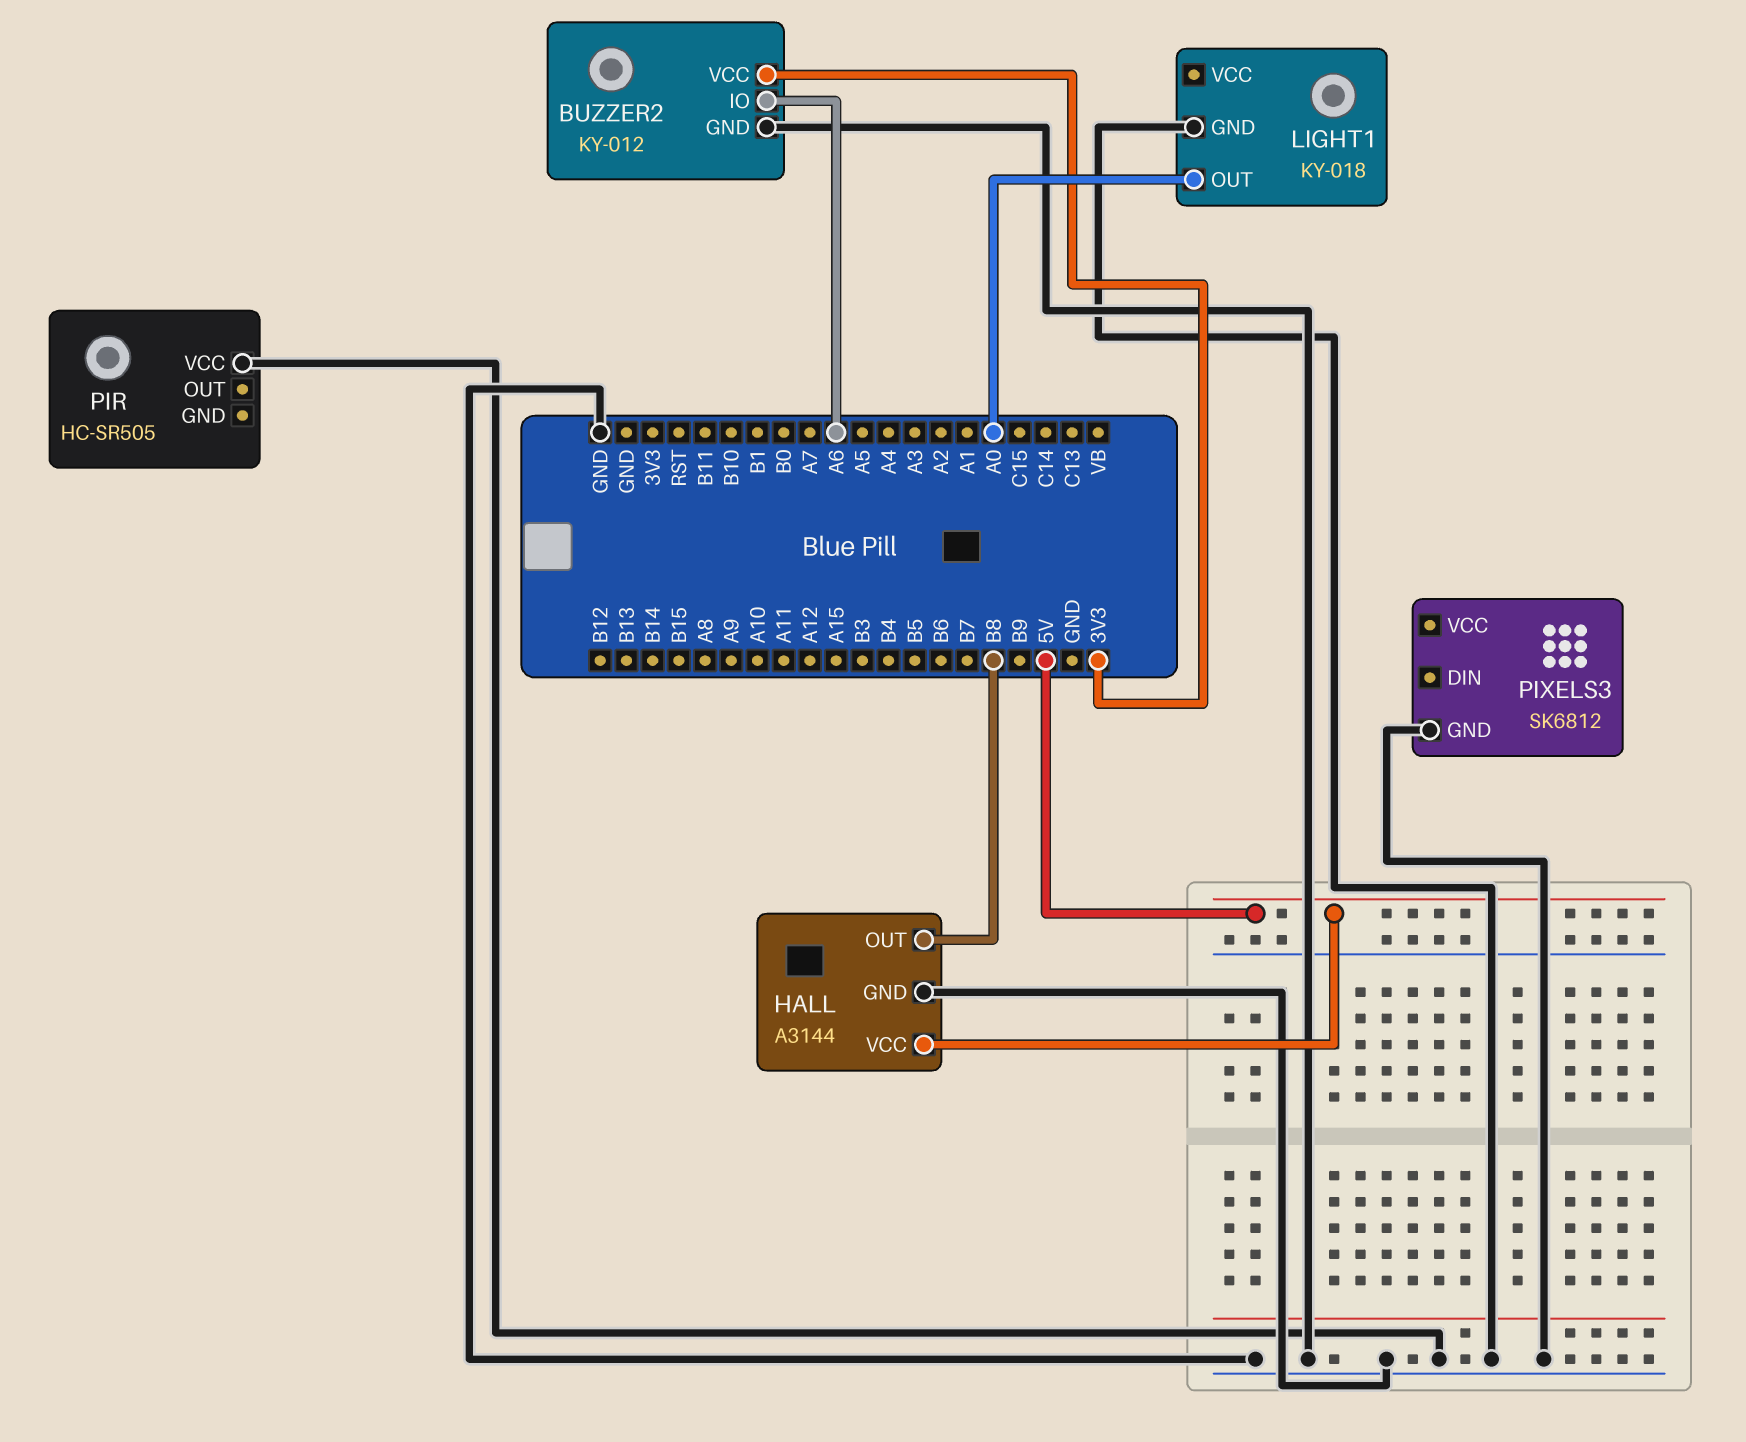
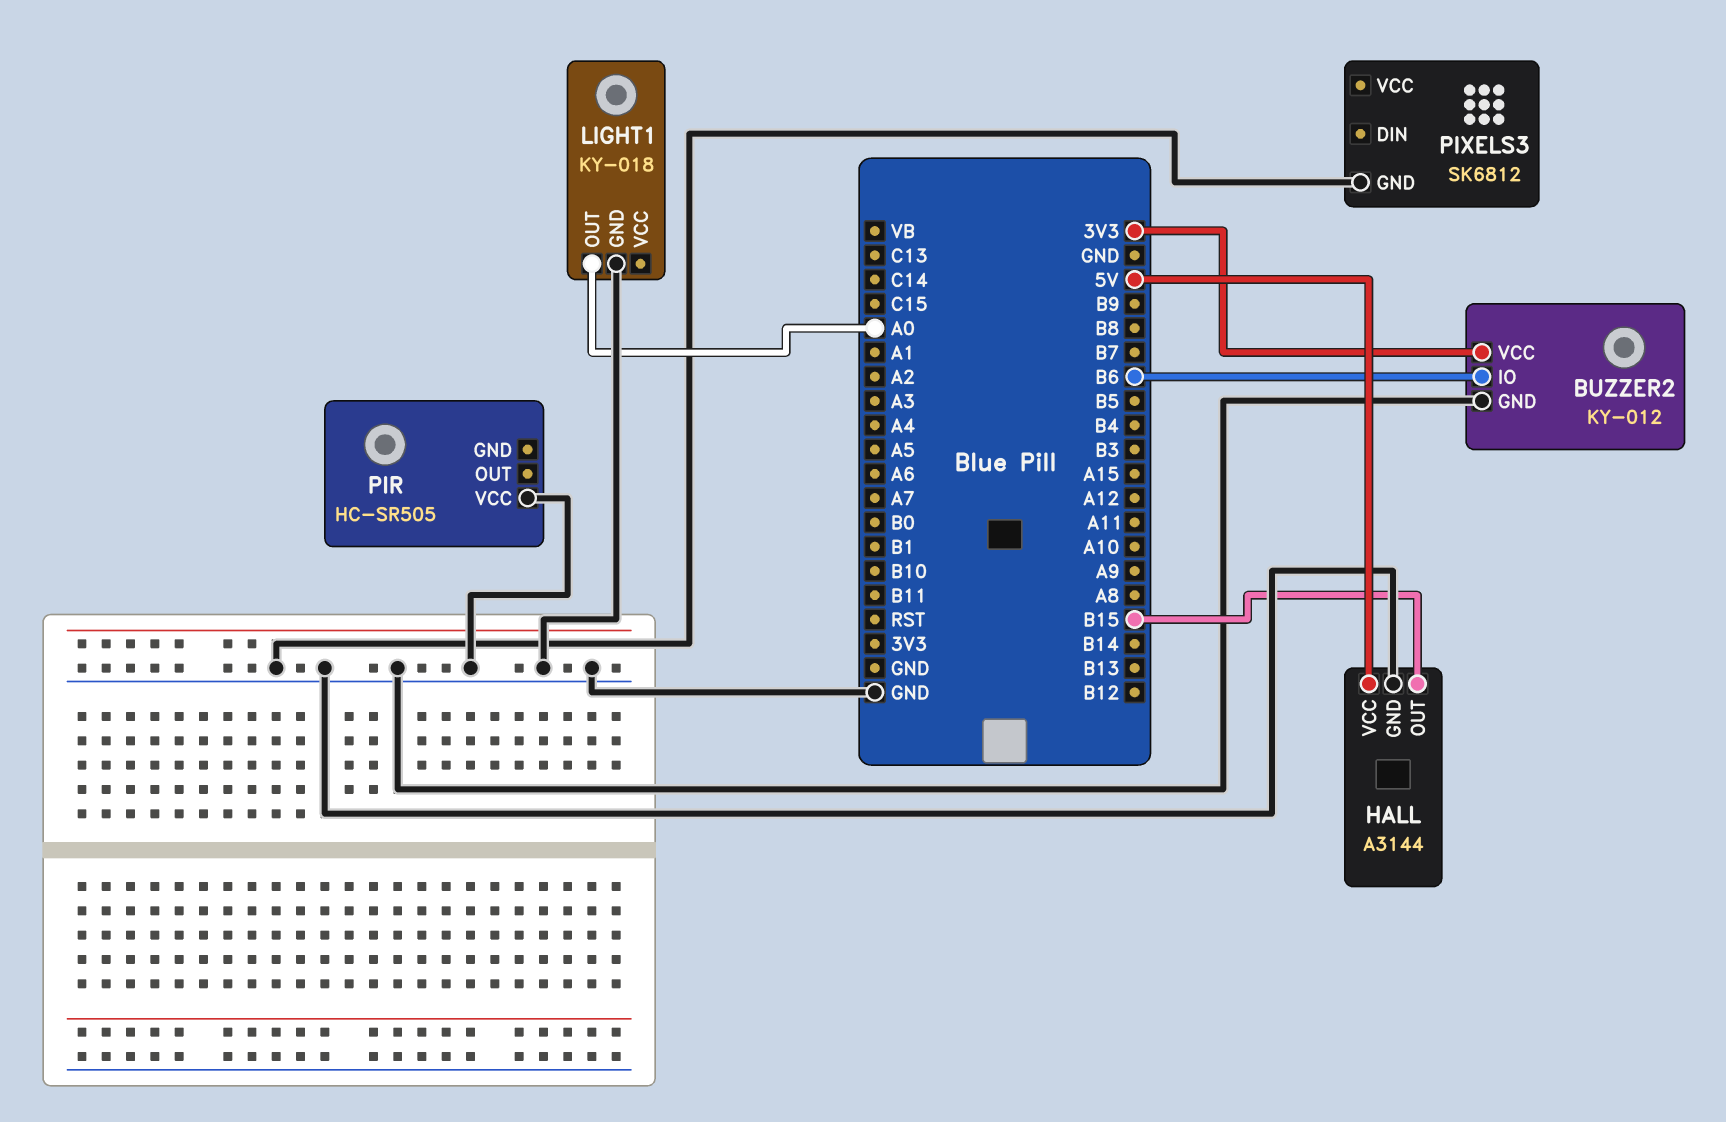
BUZZER2 pin IO: A6 -> B6
HALL pin OUT: B8 -> B15

